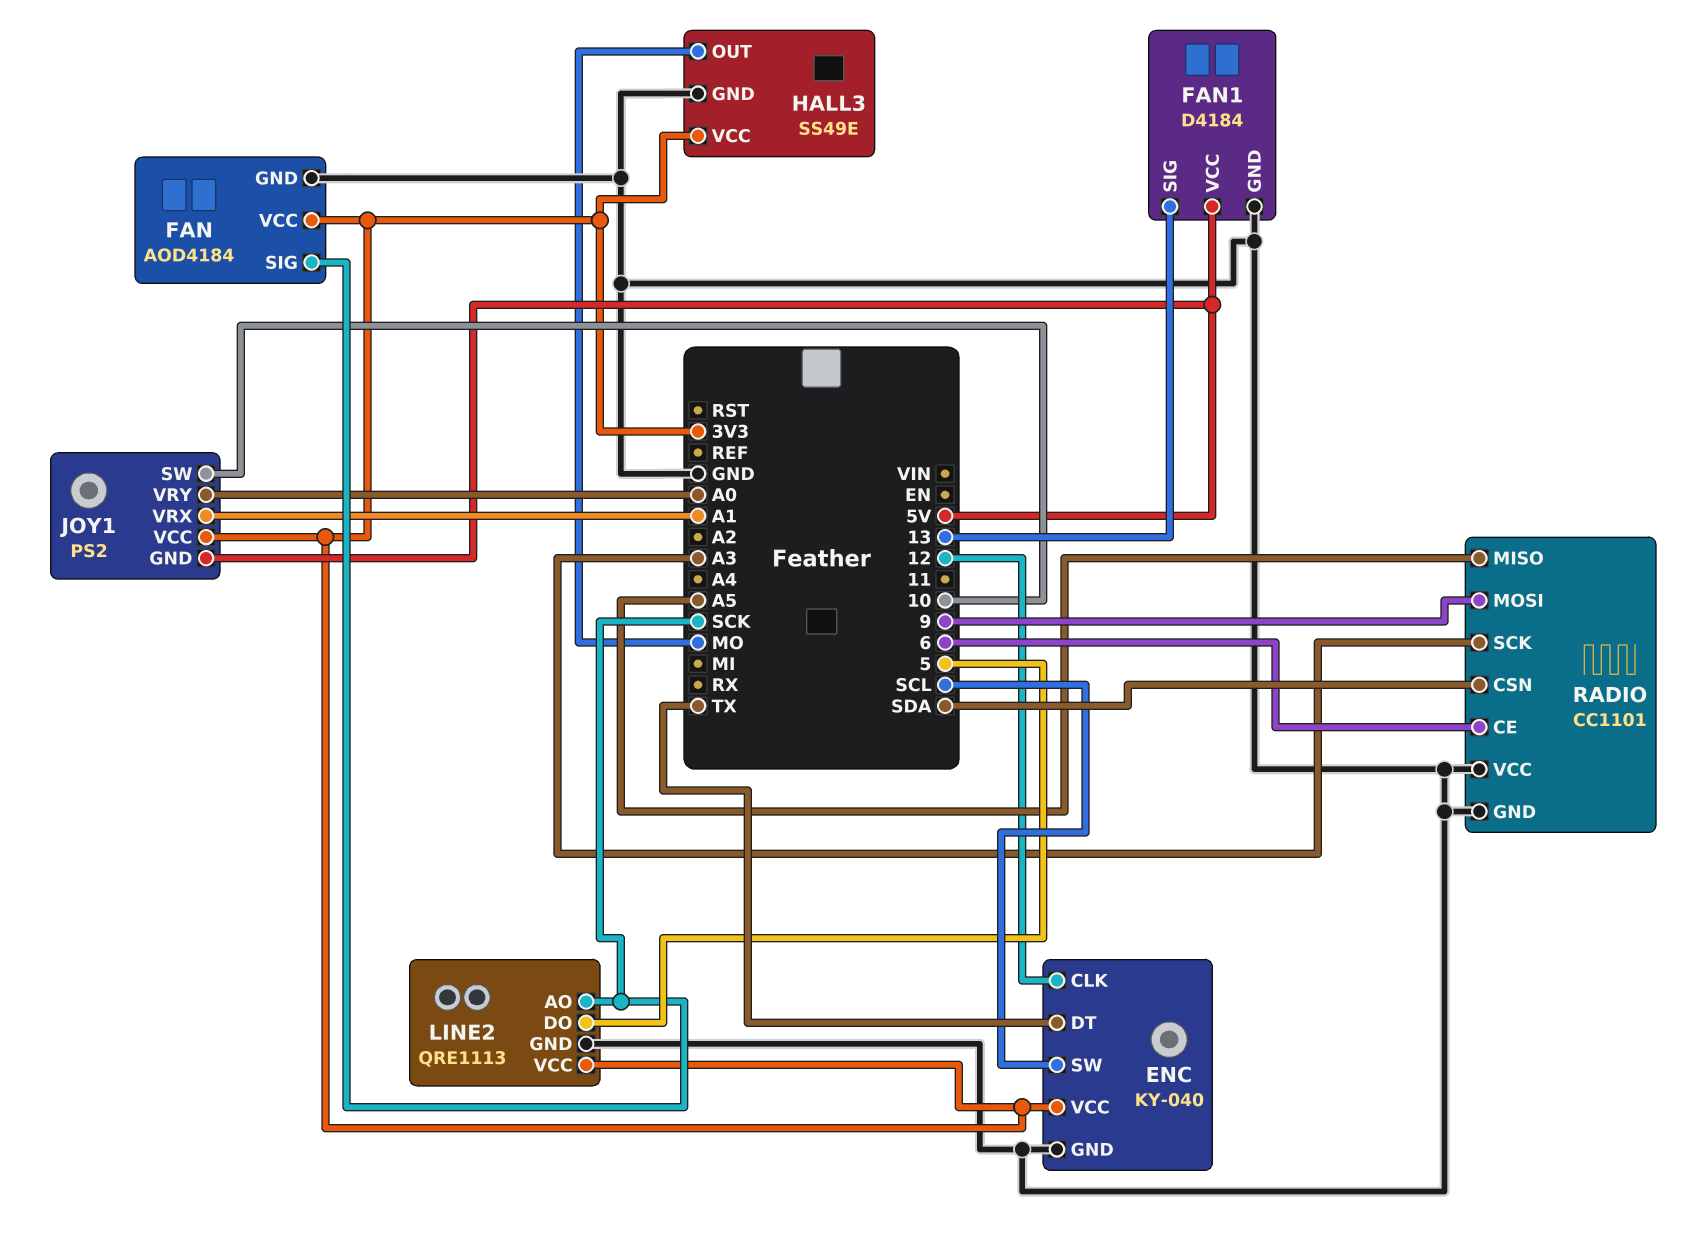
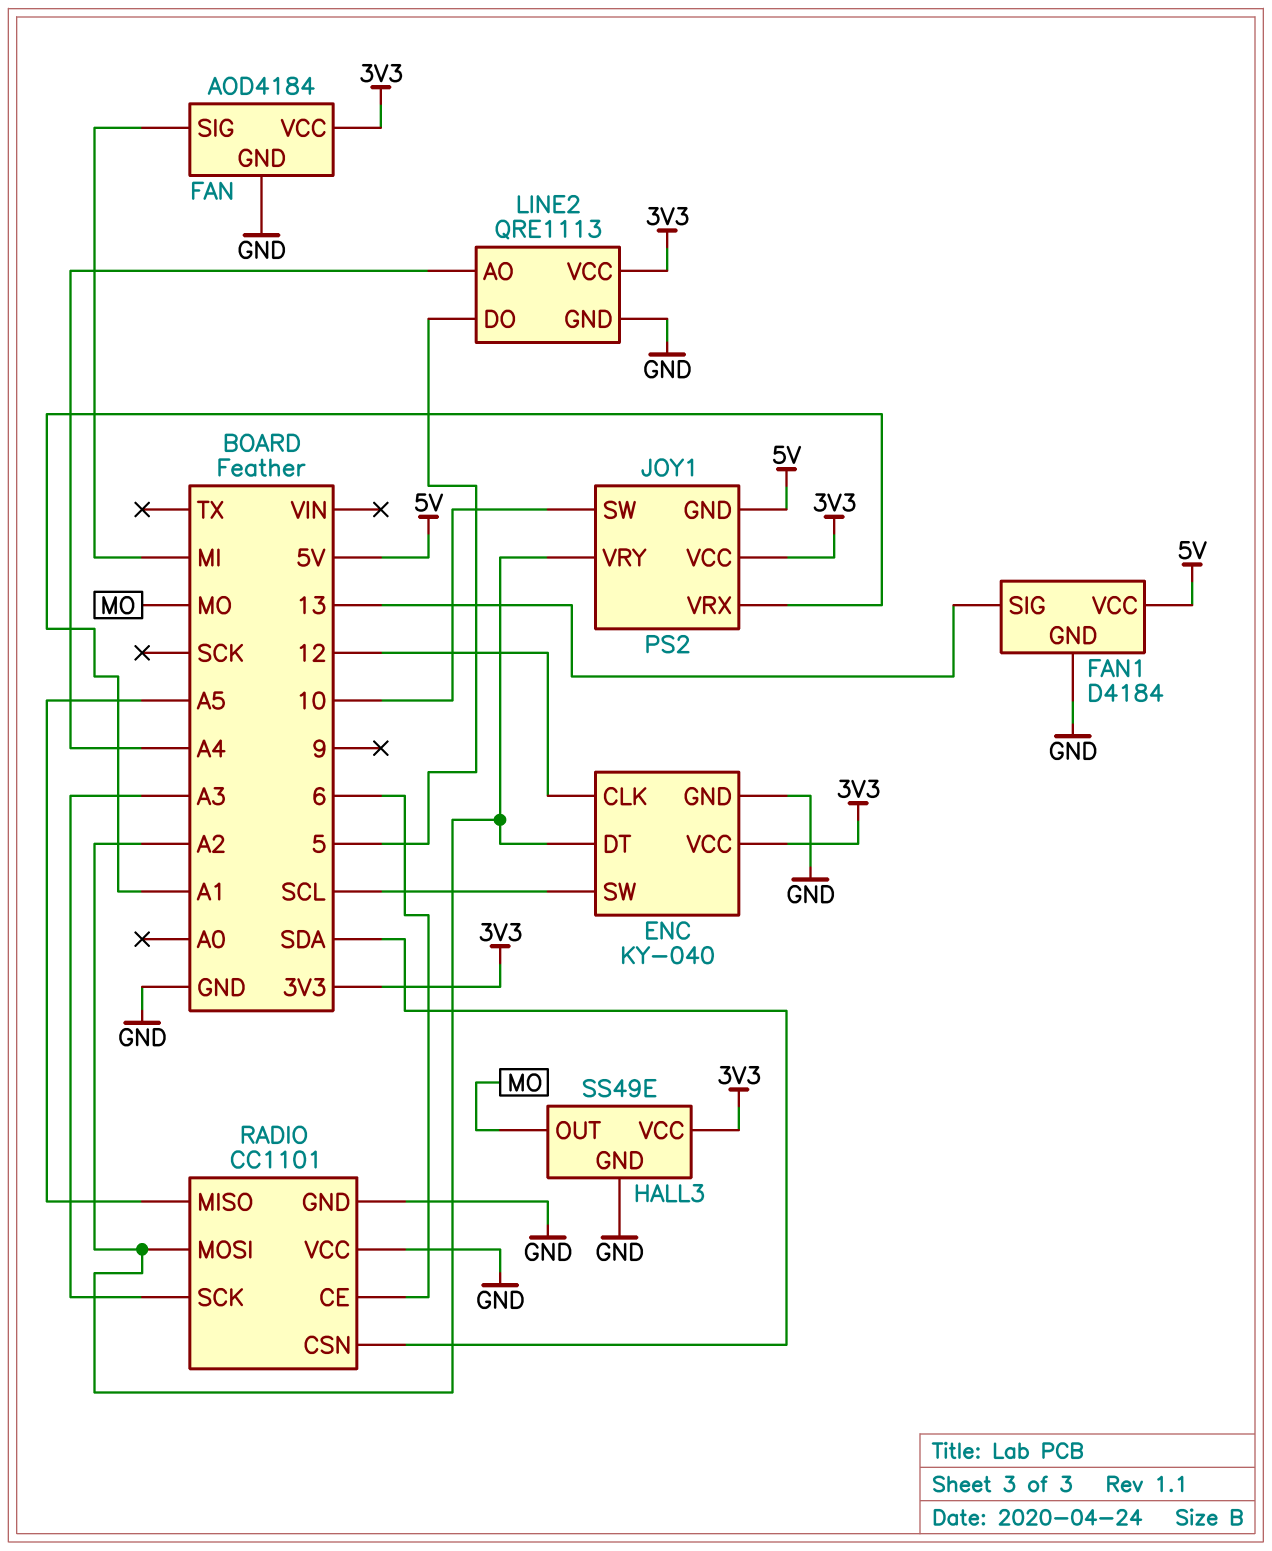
ENC pin DT: TX -> A2
FAN pin SIG: SCK -> MI
JOY1 pin VRY: A0 -> A2
LINE2 pin AO: SCK -> A4
RADIO pin MOSI: 9 -> A2

